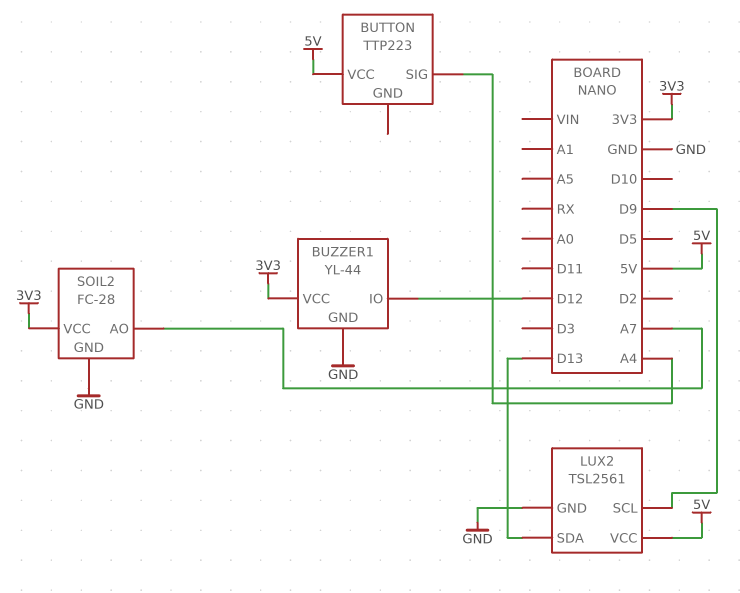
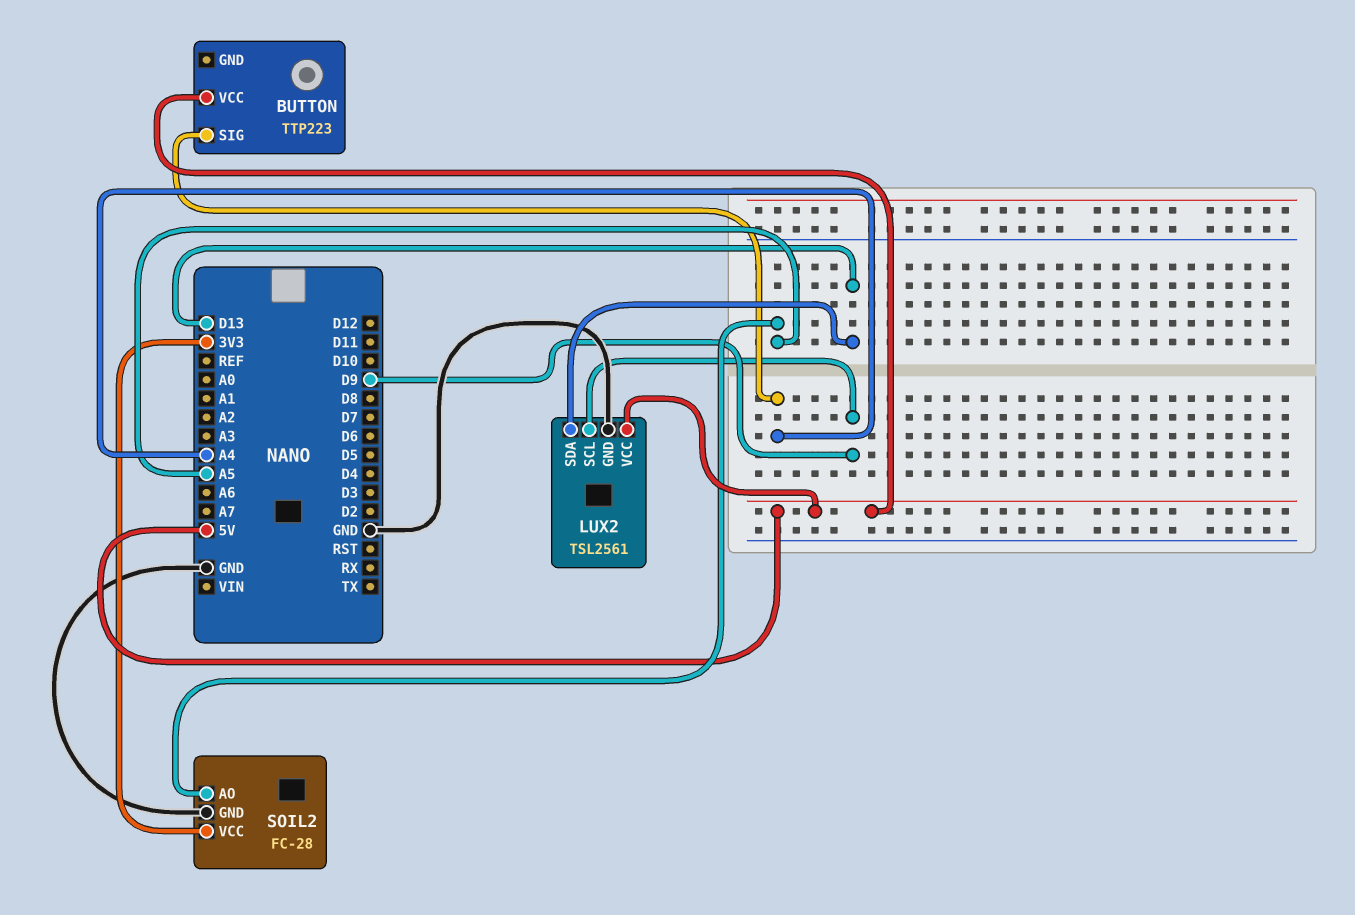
BUZZER1: YL-44 -> none
BUZZER1 pin GND: GND -> none
BUZZER1 pin IO: D12 -> none
BUZZER1 pin VCC: 3V3 -> none
SOIL2 pin AO: A7 -> A5

